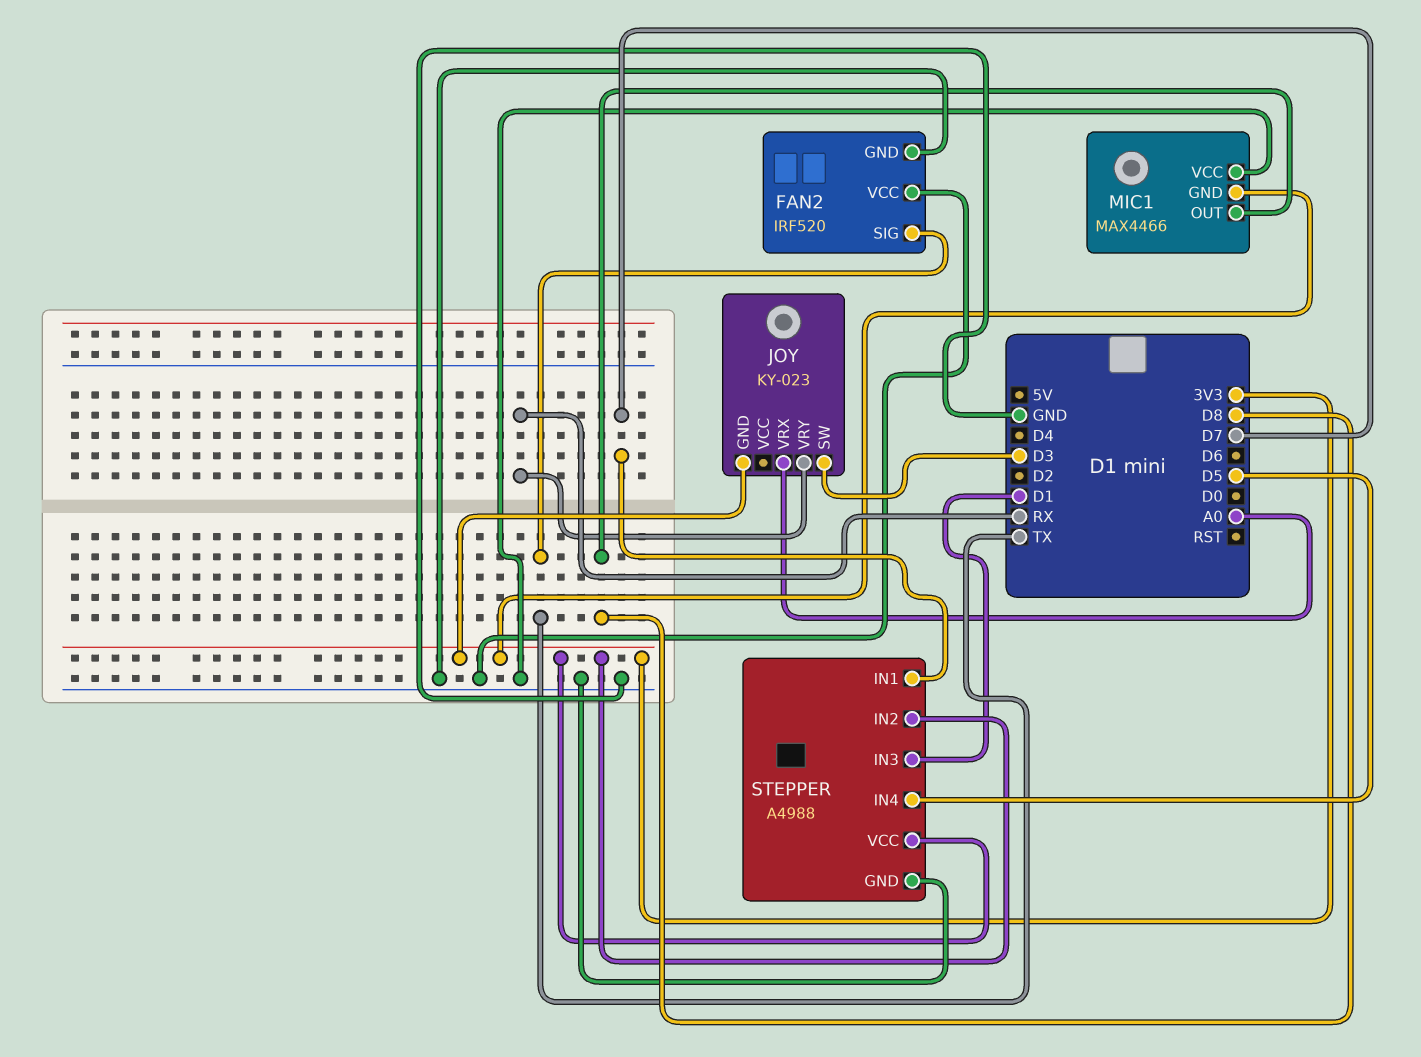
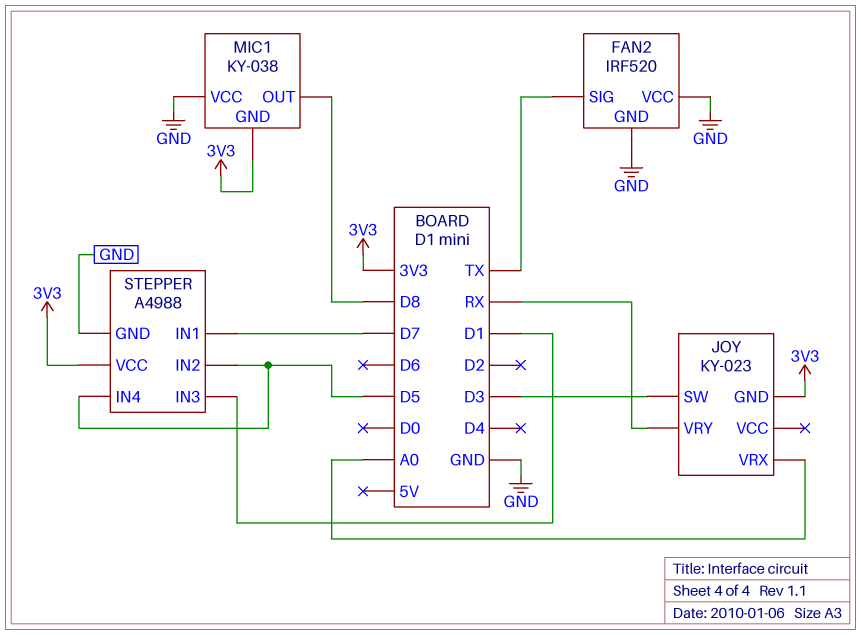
MIC1: MAX4466 -> KY-038
STEPPER pin IN2: 3V3 -> D5

